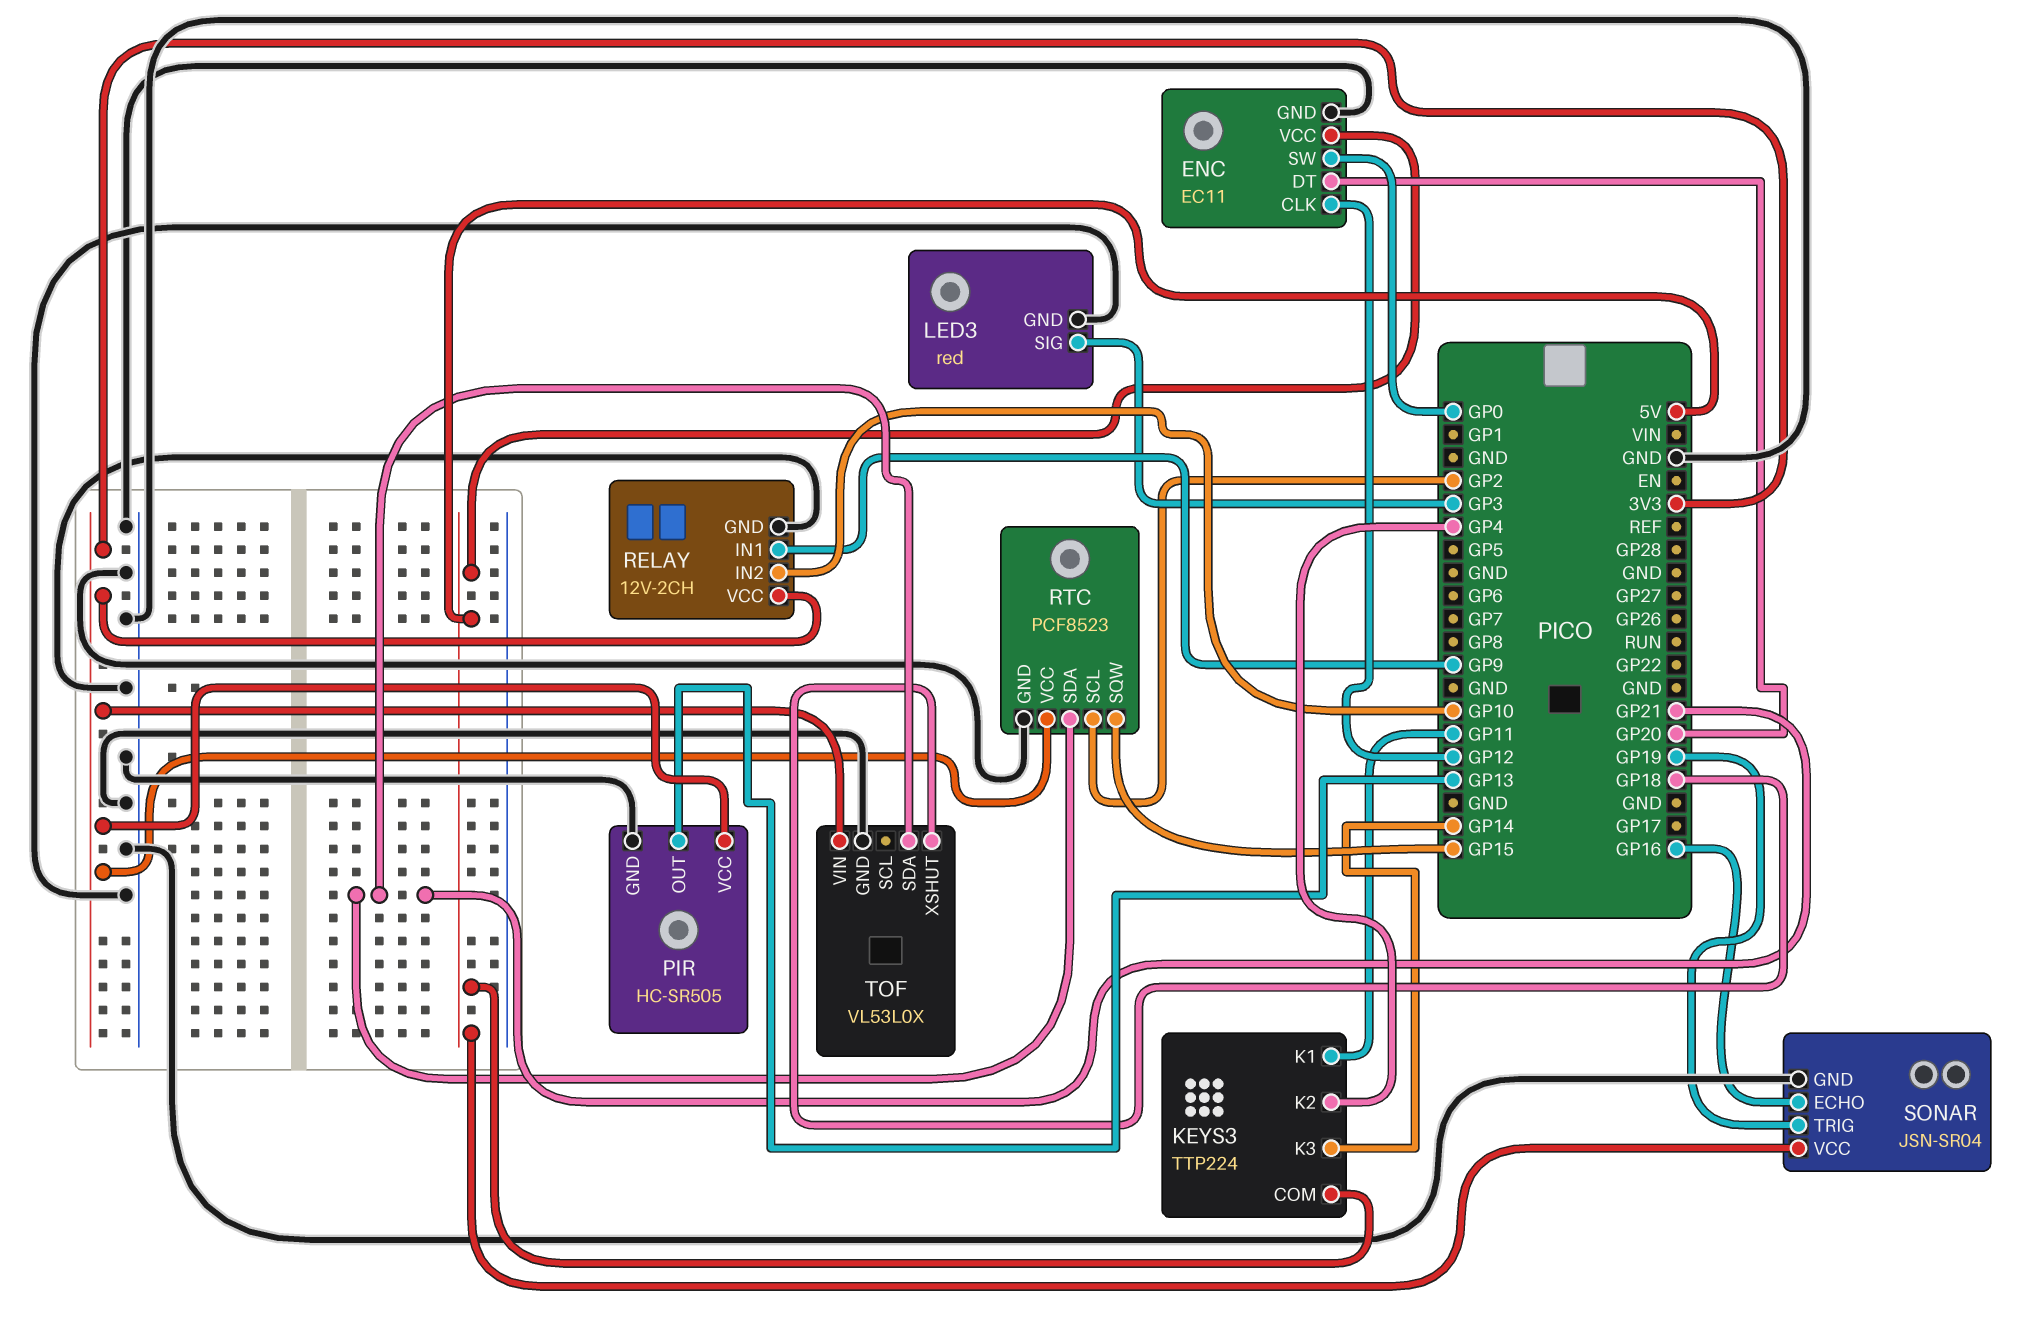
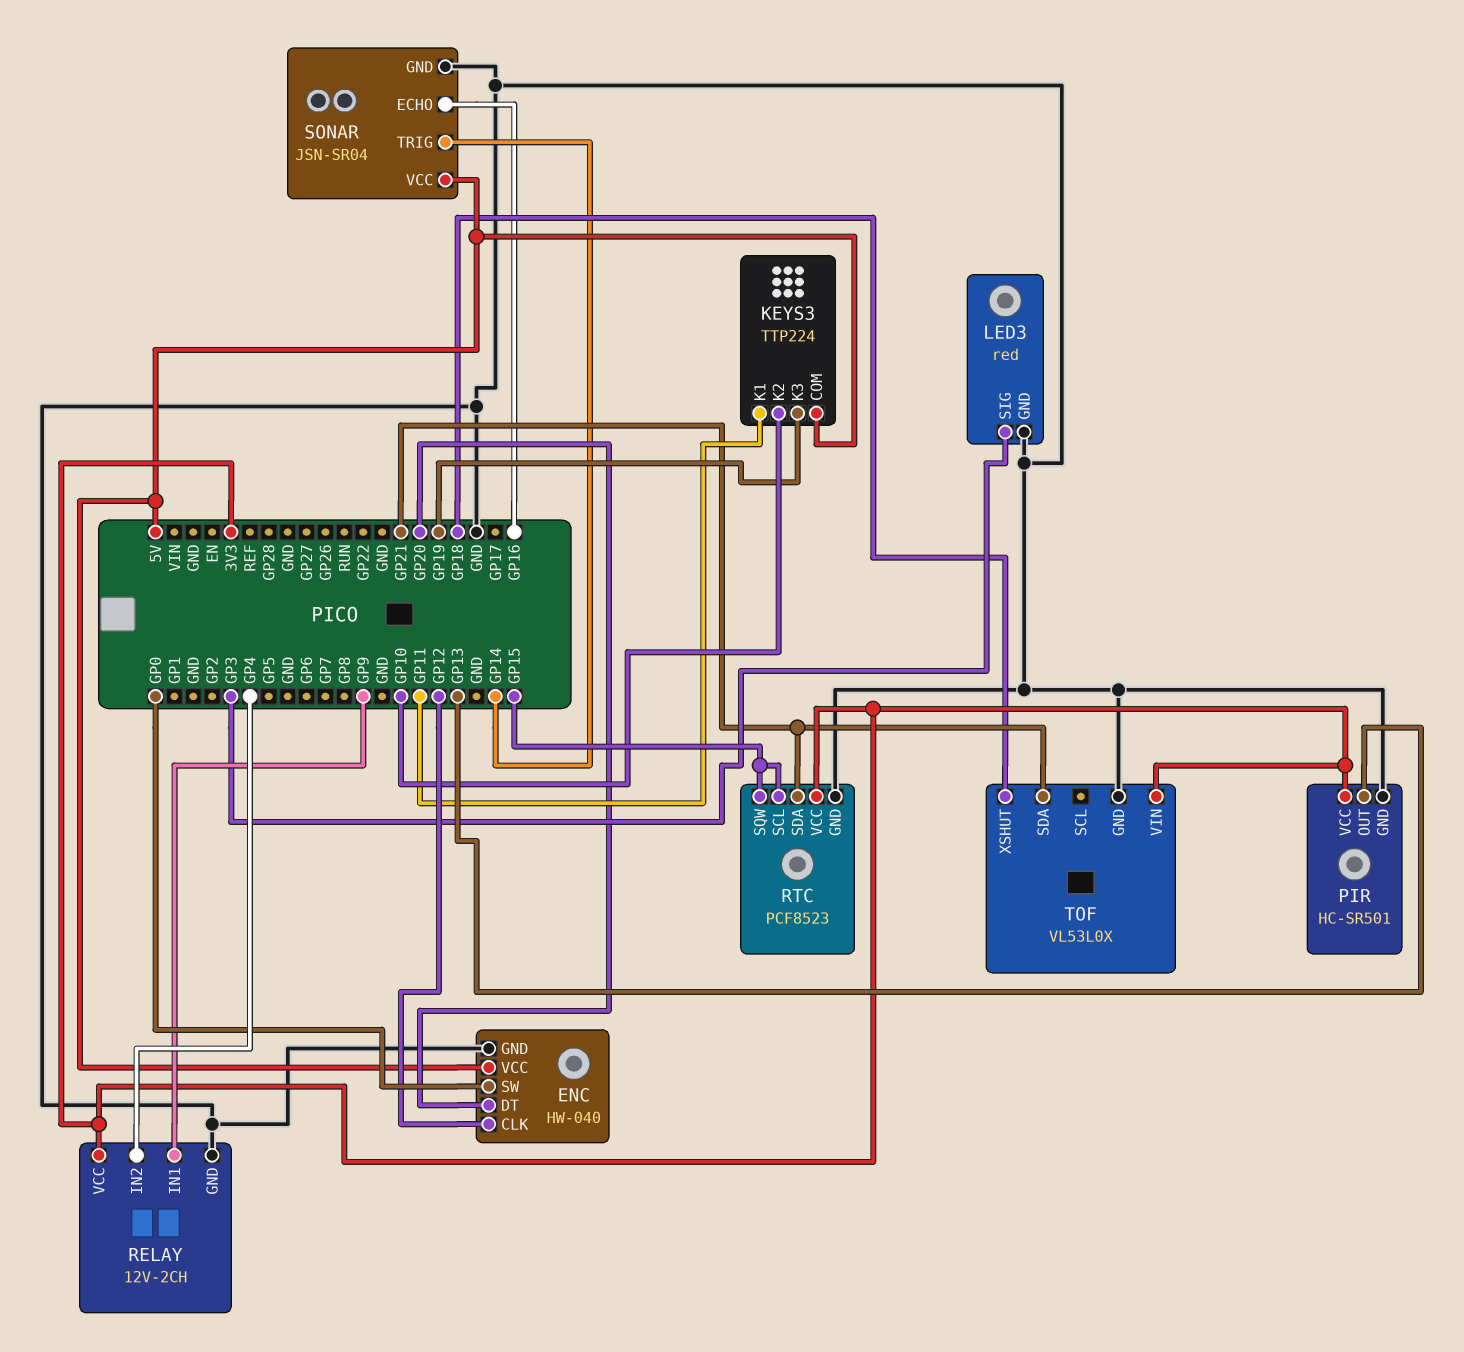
ENC: EC11 -> HW-040
KEYS3 pin K2: GP4 -> GP10
KEYS3 pin K3: GP14 -> GP19
PIR: HC-SR505 -> HC-SR501
RELAY pin IN2: GP10 -> GP4
RTC pin SCL: GP2 -> GP15
SONAR pin TRIG: GP19 -> GP14

